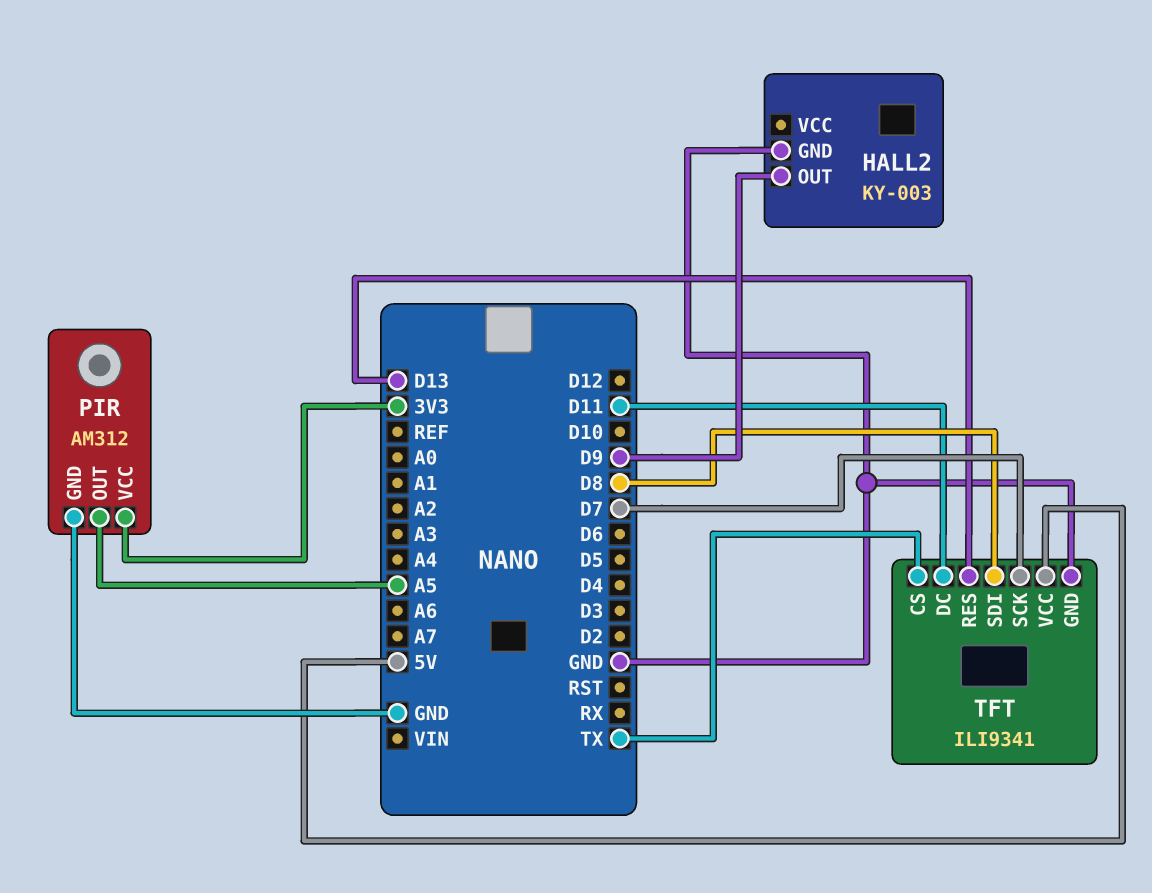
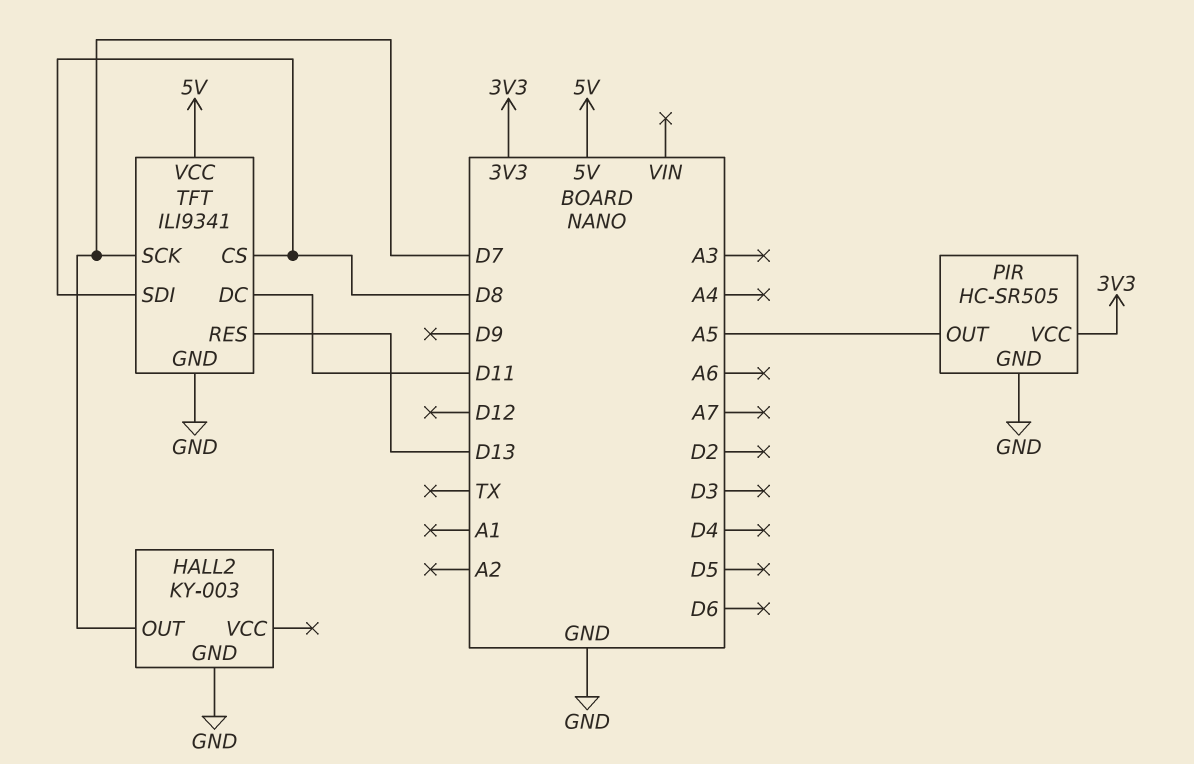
HALL2 pin OUT: D9 -> D7
PIR: AM312 -> HC-SR505
TFT pin CS: TX -> D8

